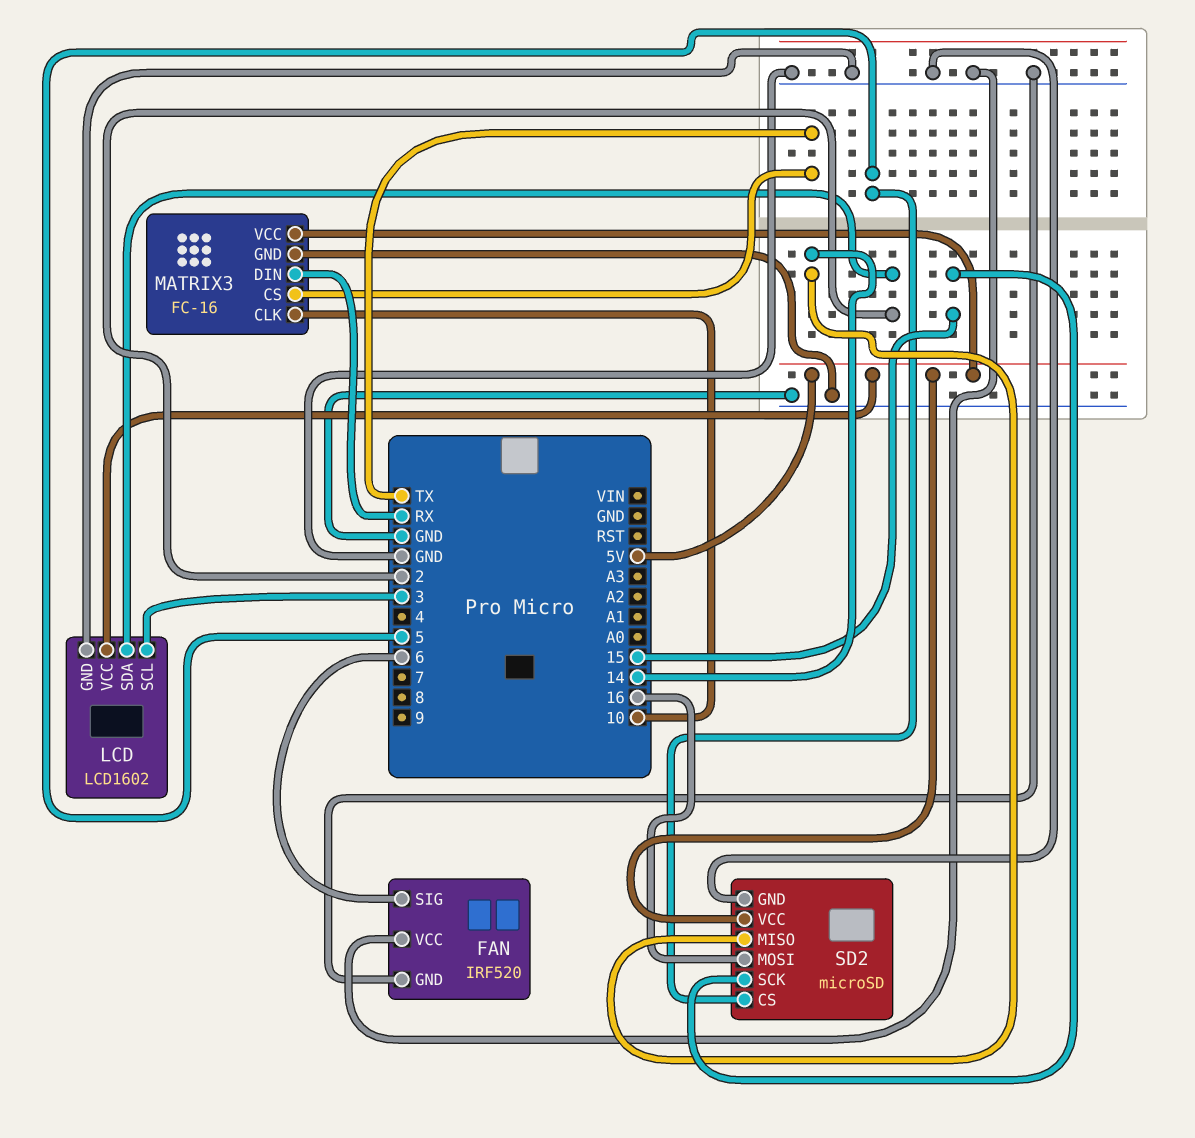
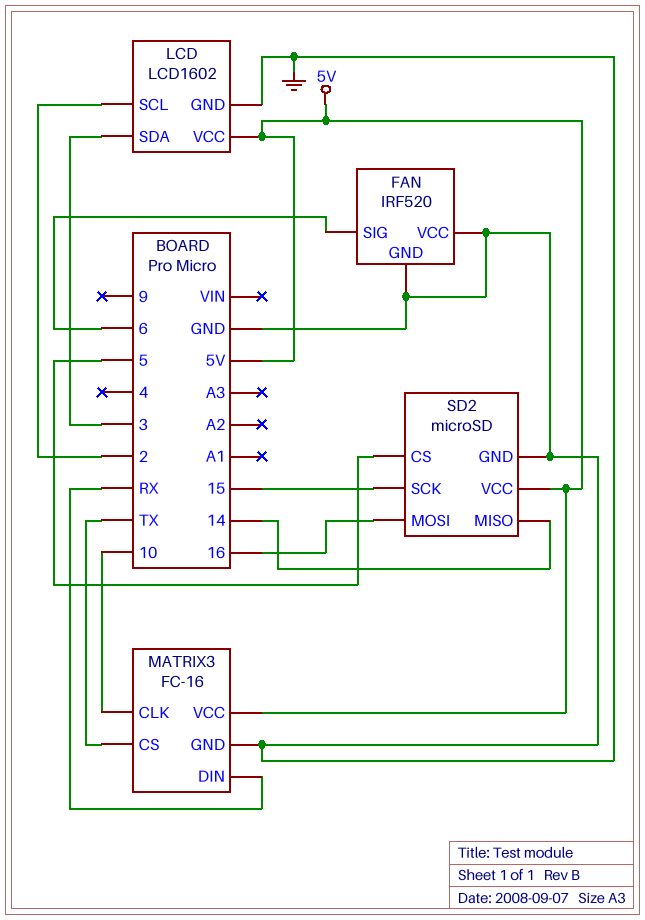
LCD pin SCL: 3 -> 2
LCD pin SDA: 2 -> 3

